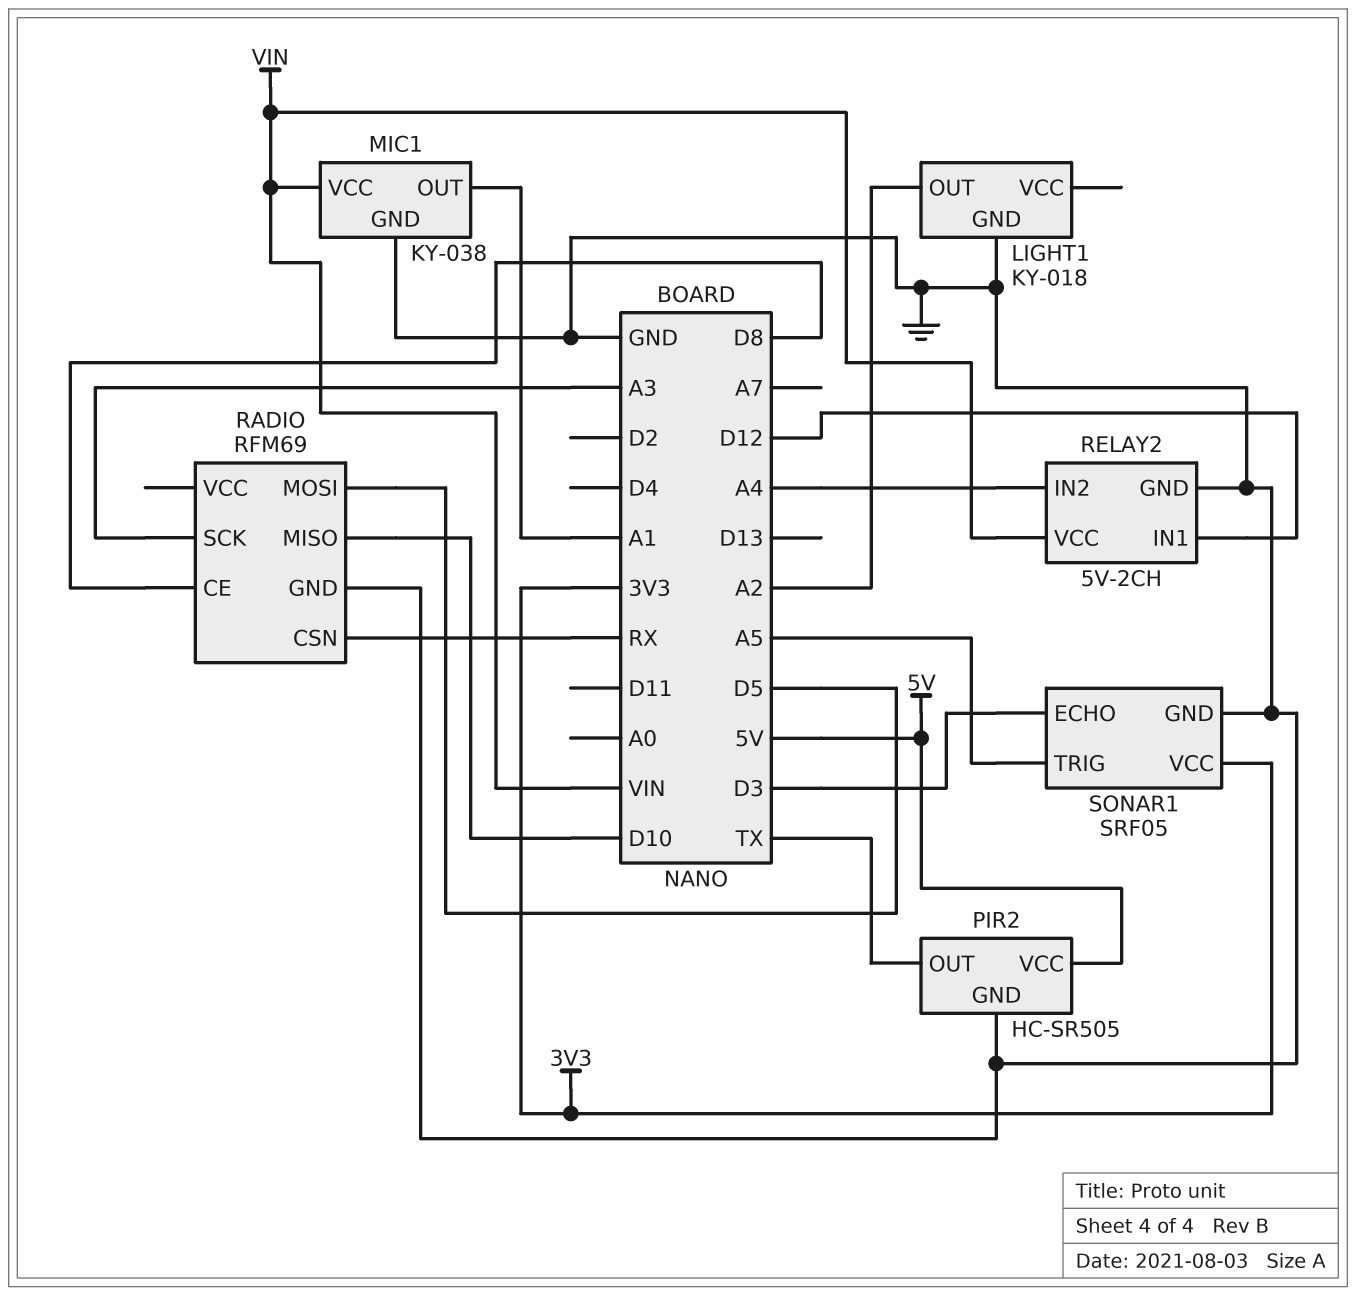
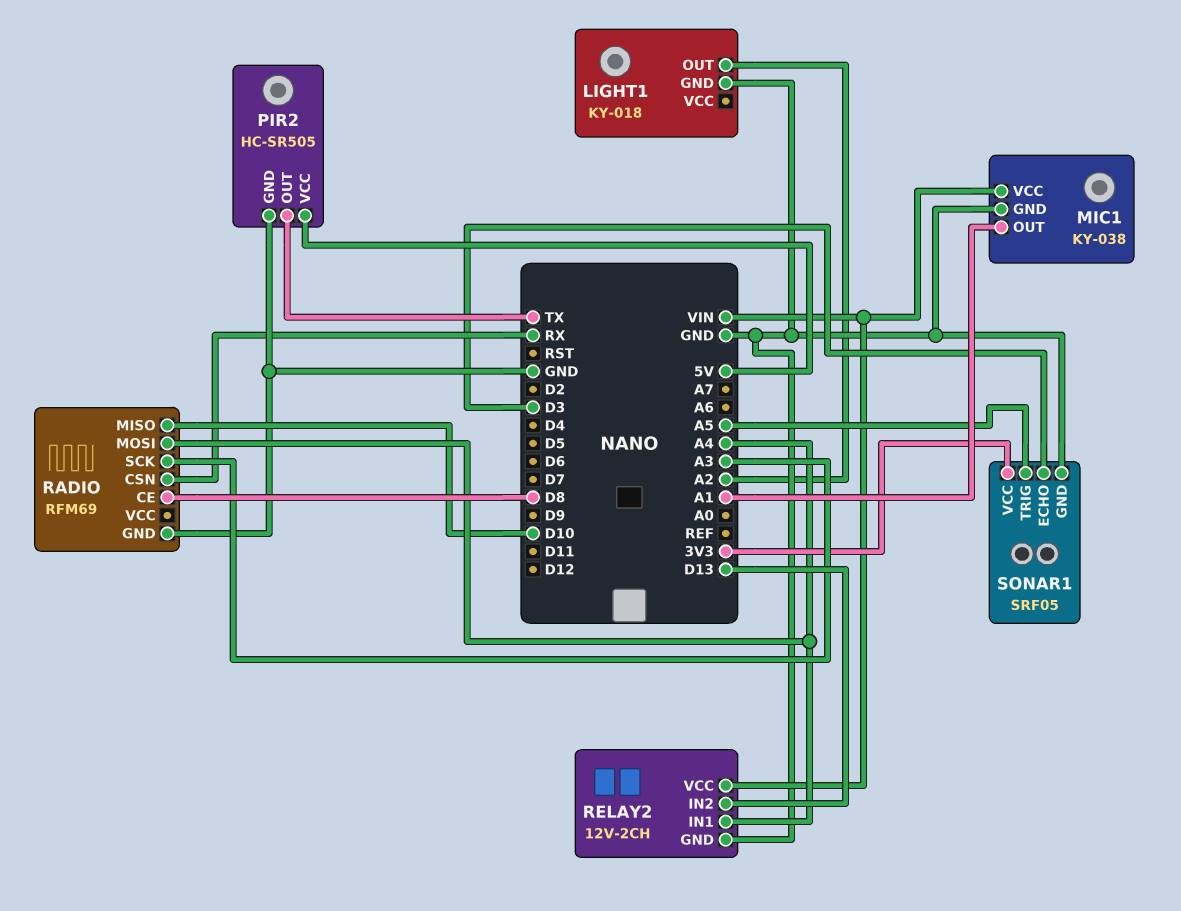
RADIO pin MOSI: D5 -> A4
RELAY2: 5V-2CH -> 12V-2CH
RELAY2 pin IN1: D12 -> A4
RELAY2 pin IN2: A4 -> D13

